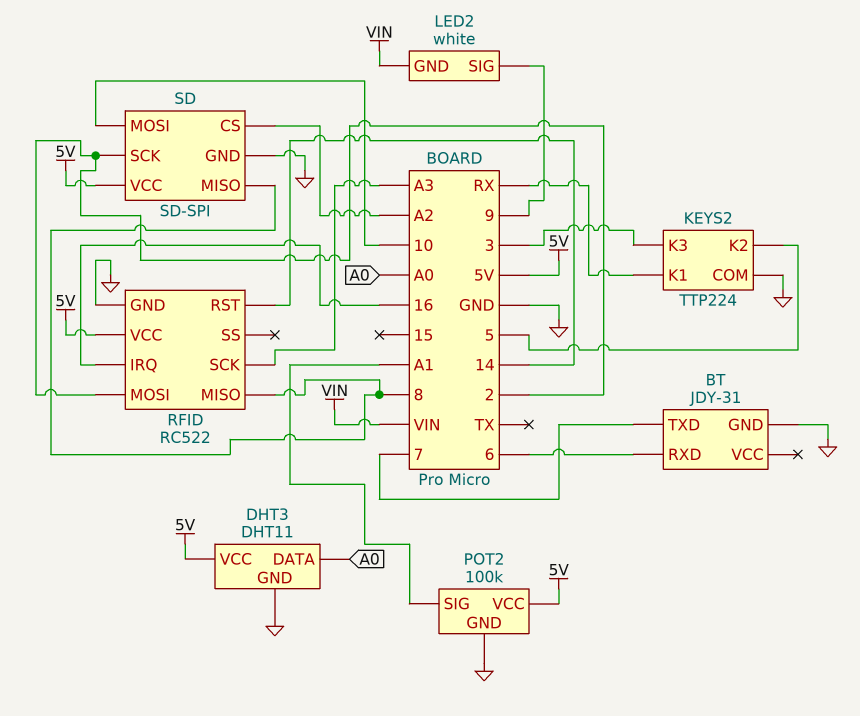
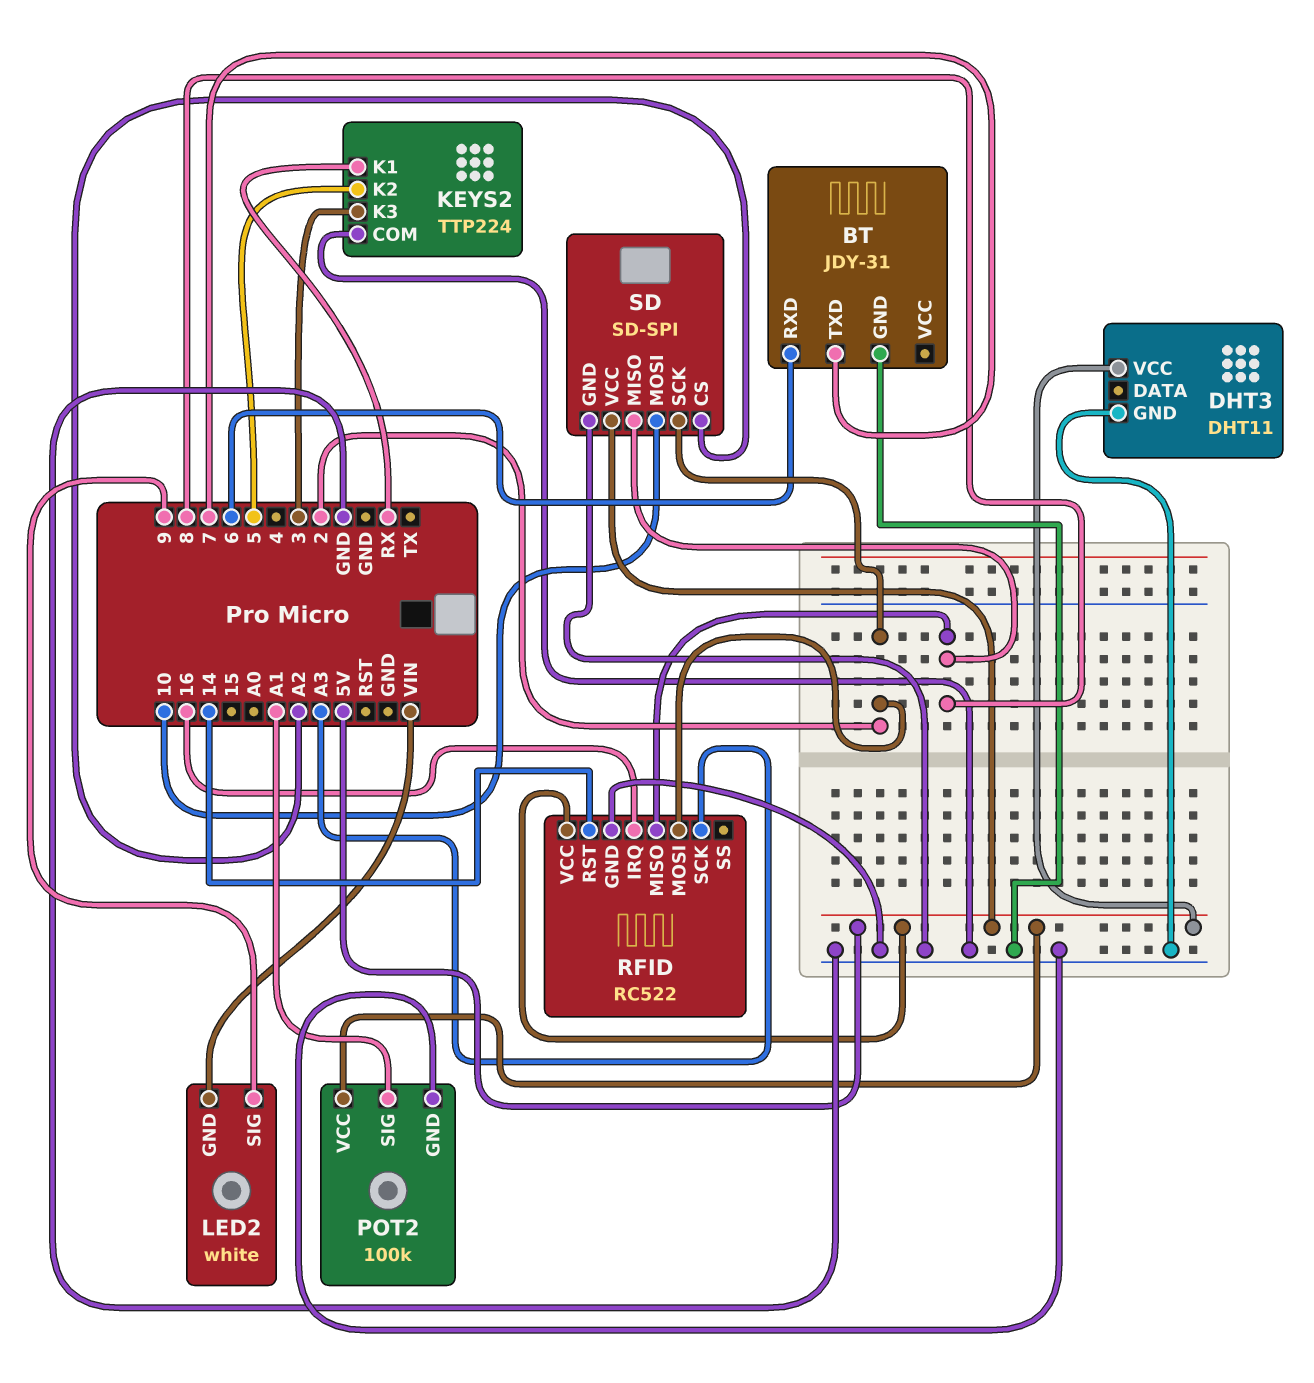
DHT3 pin DATA: A0 -> none

